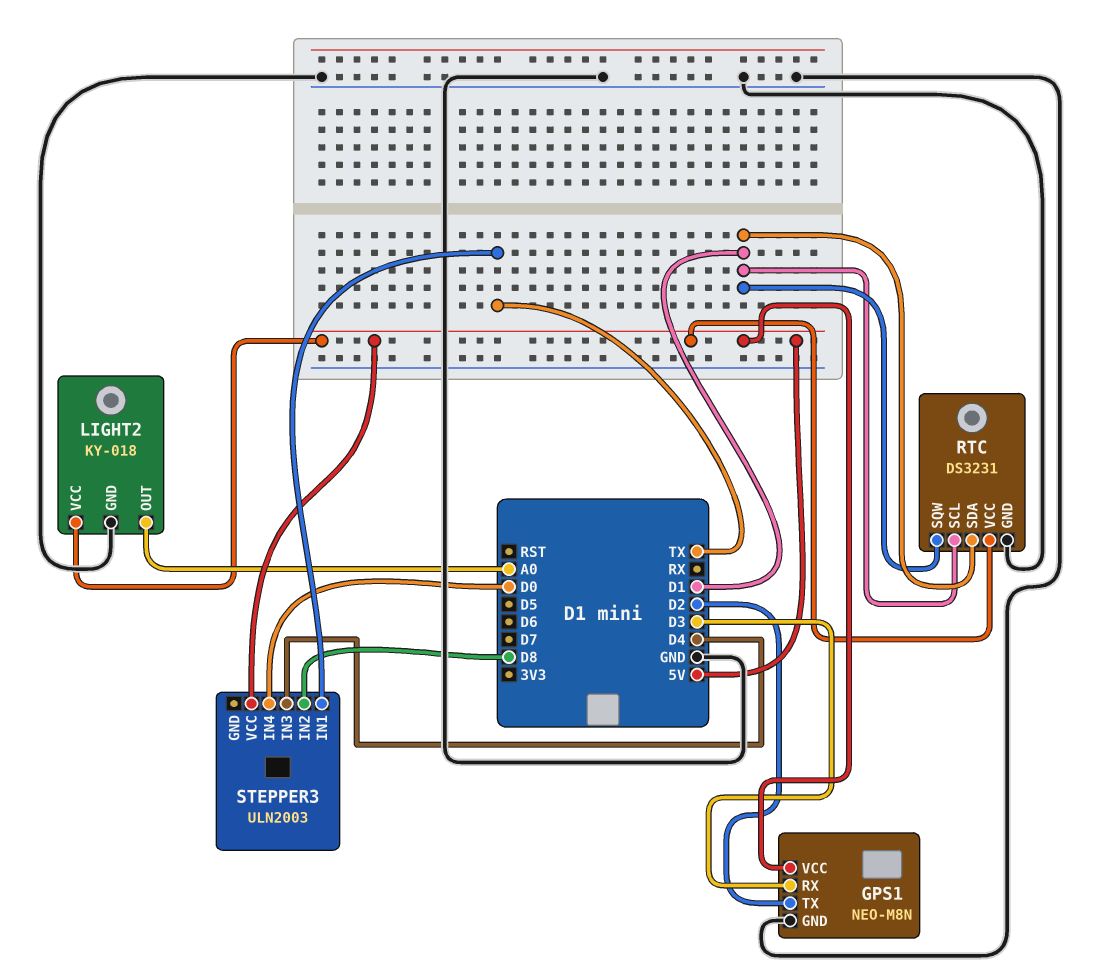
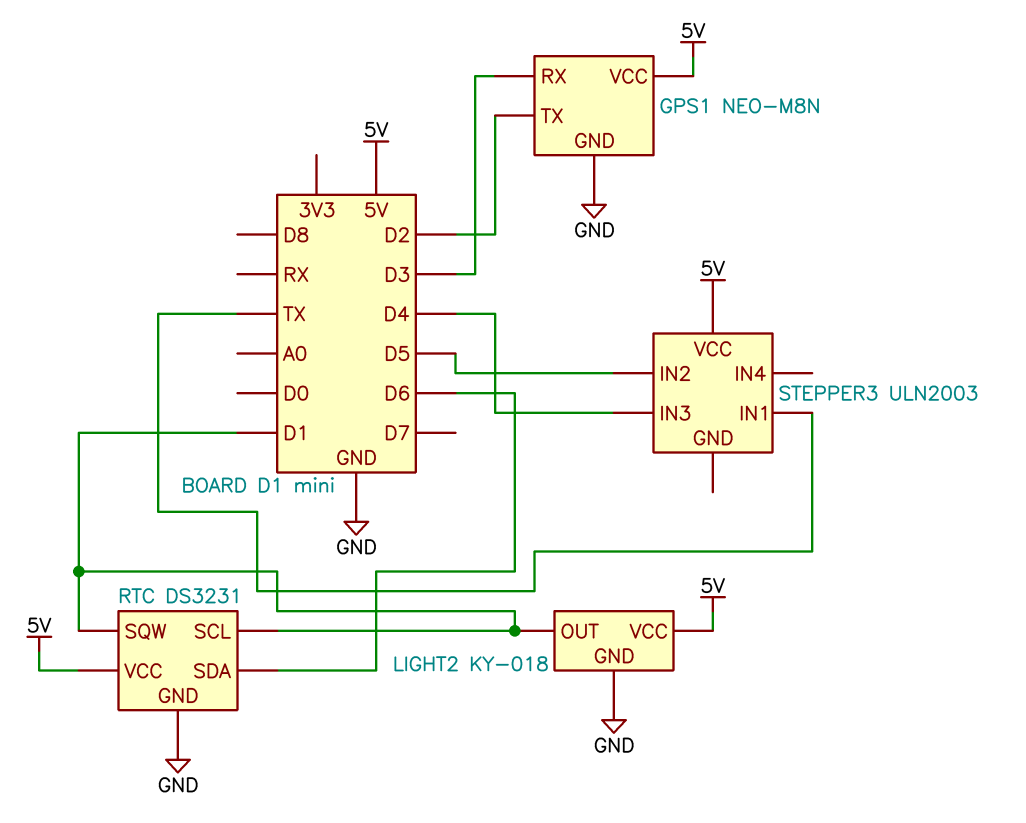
LIGHT2 pin OUT: A0 -> D1
RTC pin SDA: D1 -> D6
STEPPER3 pin IN2: D8 -> D5
STEPPER3 pin IN4: D0 -> none

